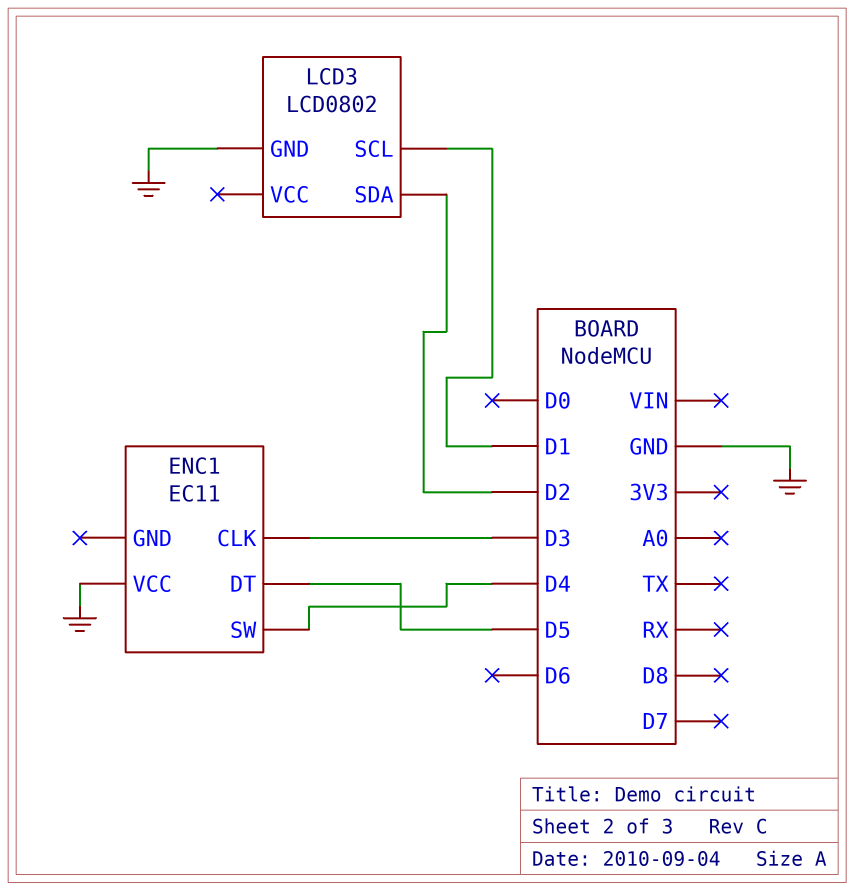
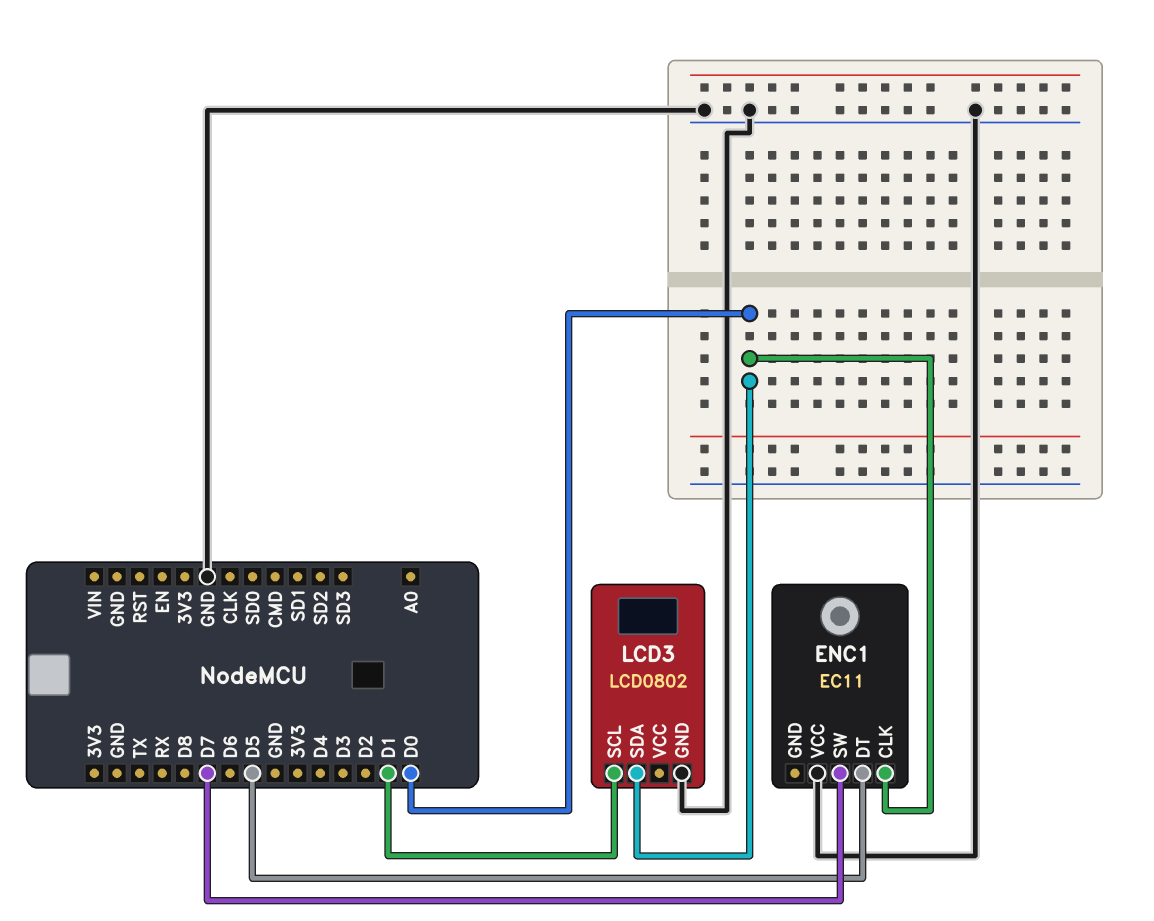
ENC1 pin CLK: D3 -> D0
ENC1 pin SW: D4 -> D7
LCD3 pin SDA: D2 -> D0

